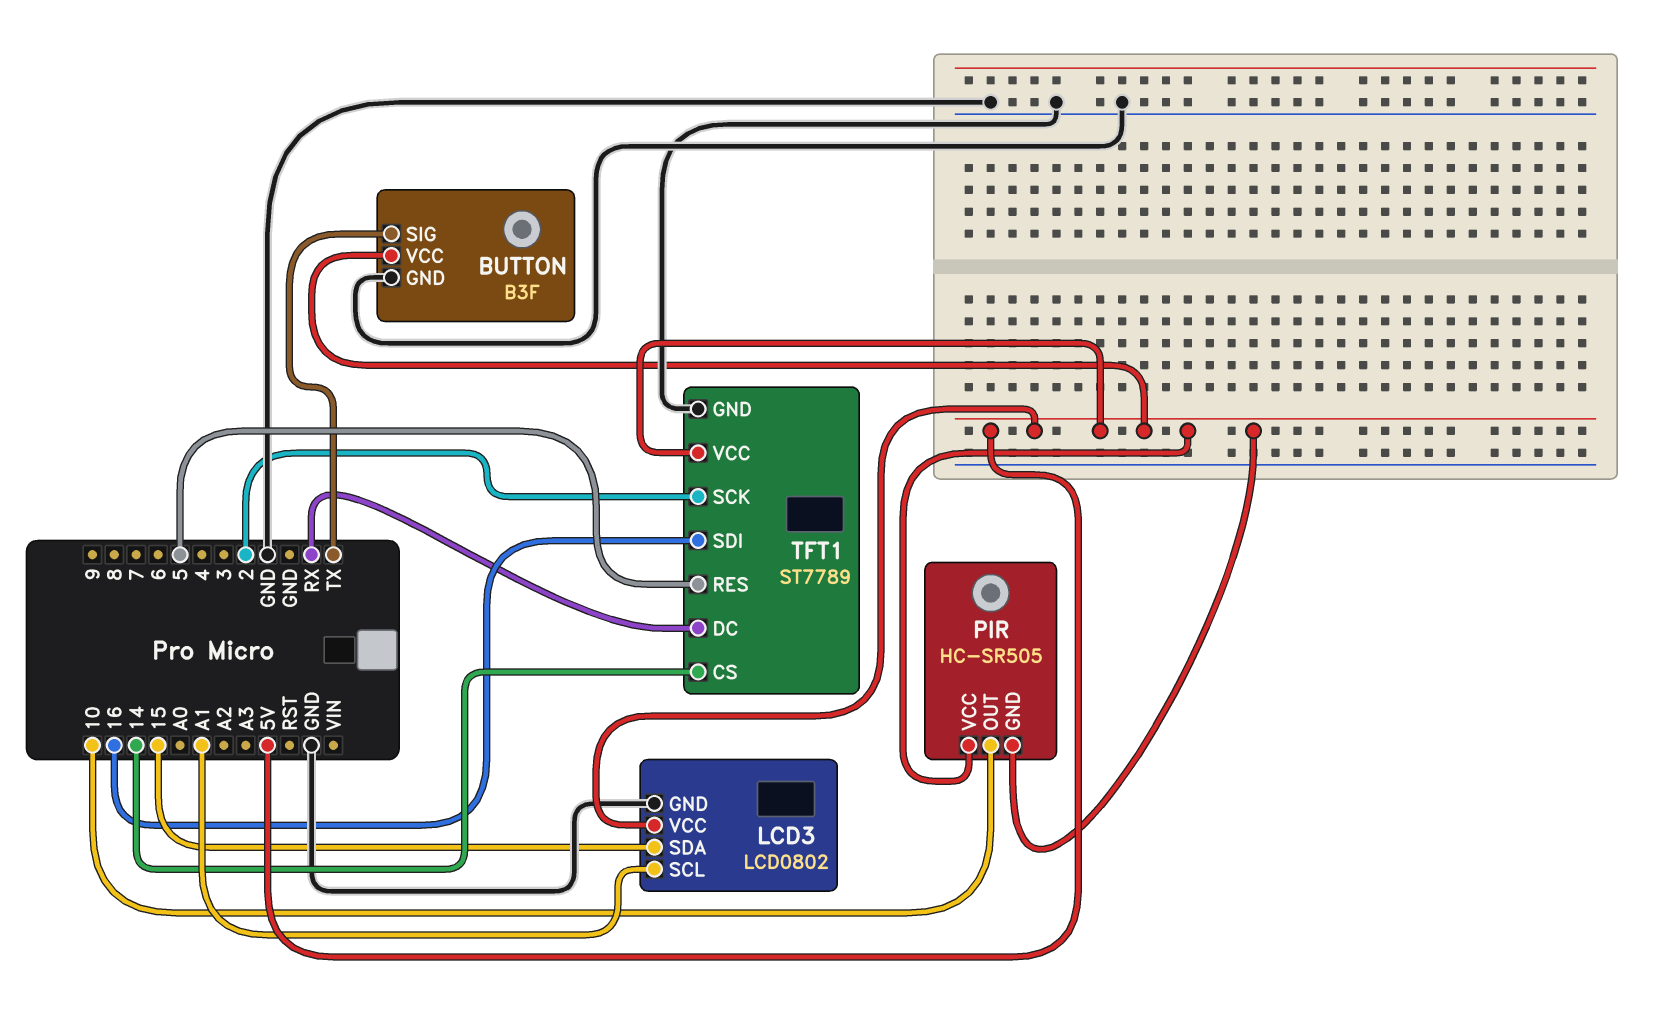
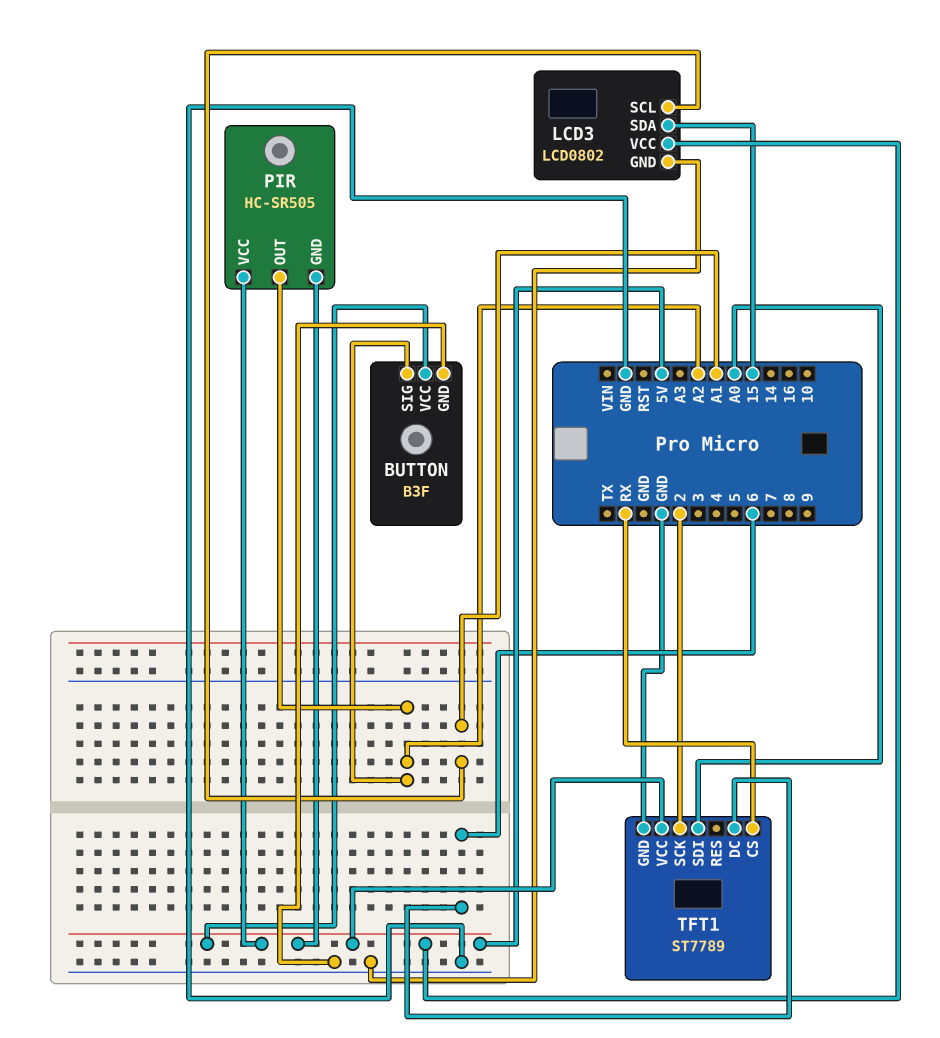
BUTTON pin SIG: TX -> A2
PIR pin OUT: 10 -> A2
TFT1 pin CS: 14 -> RX
TFT1 pin DC: RX -> 6
TFT1 pin RES: 5 -> none
TFT1 pin SDI: 16 -> A0

